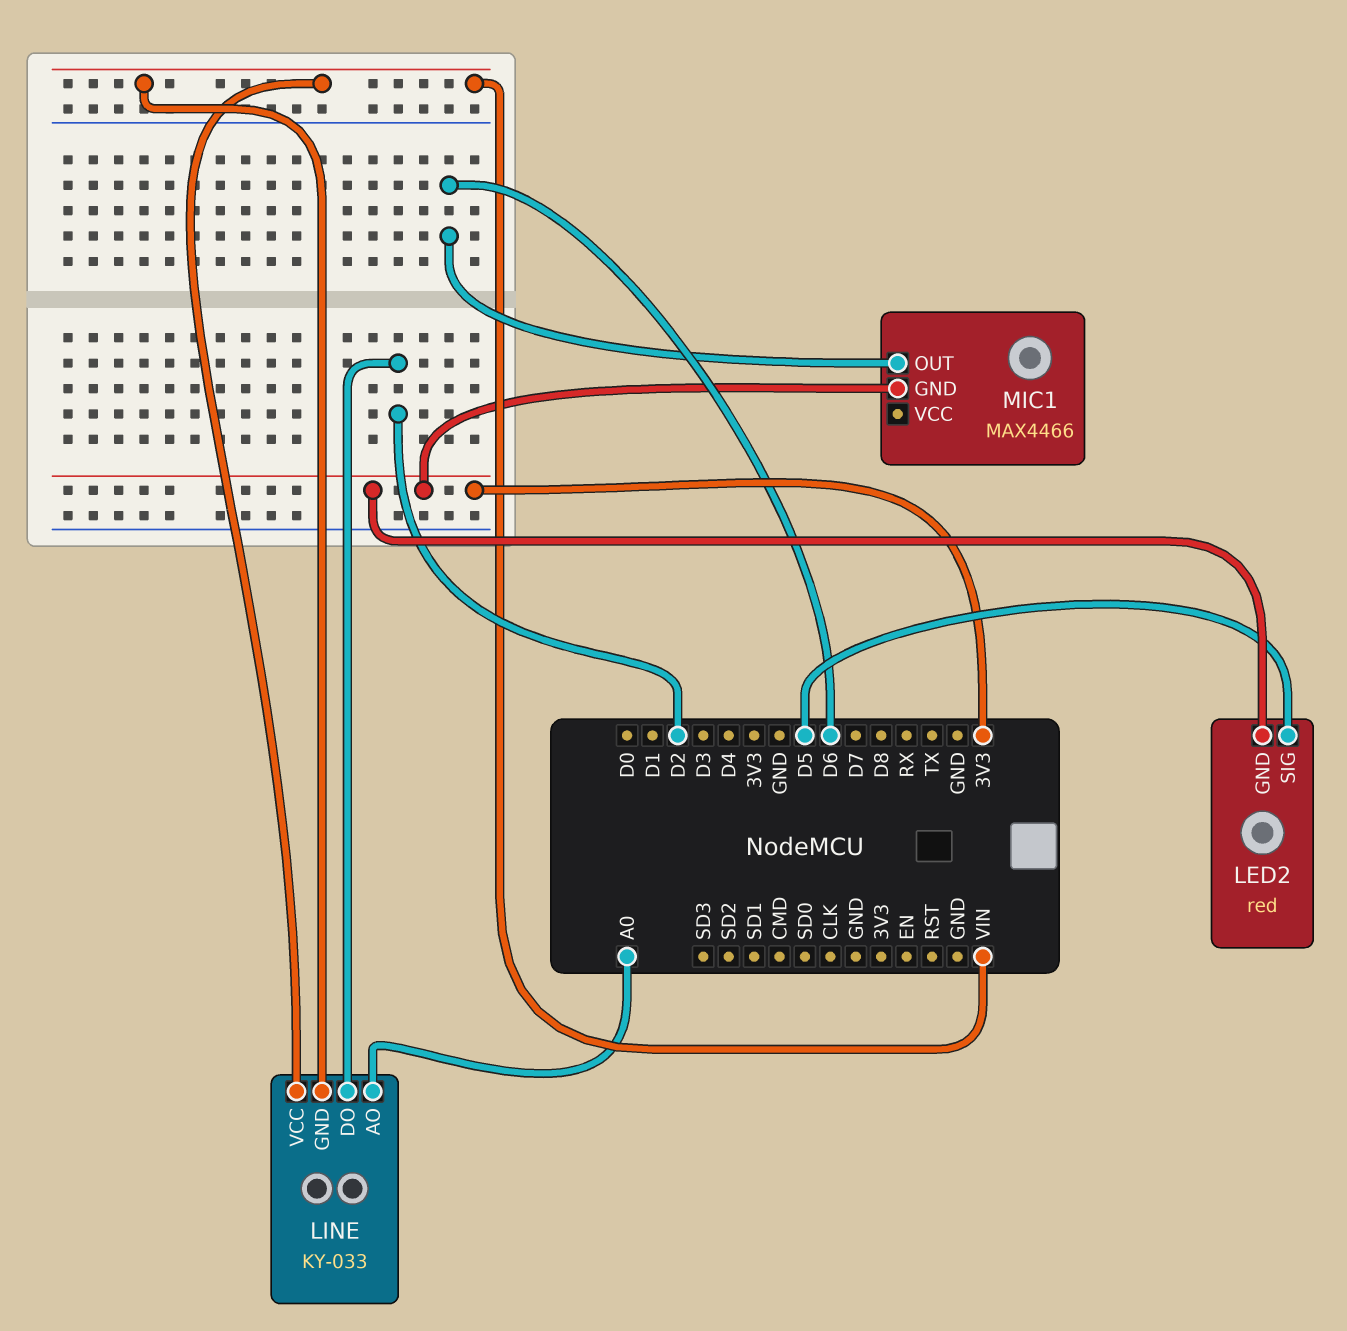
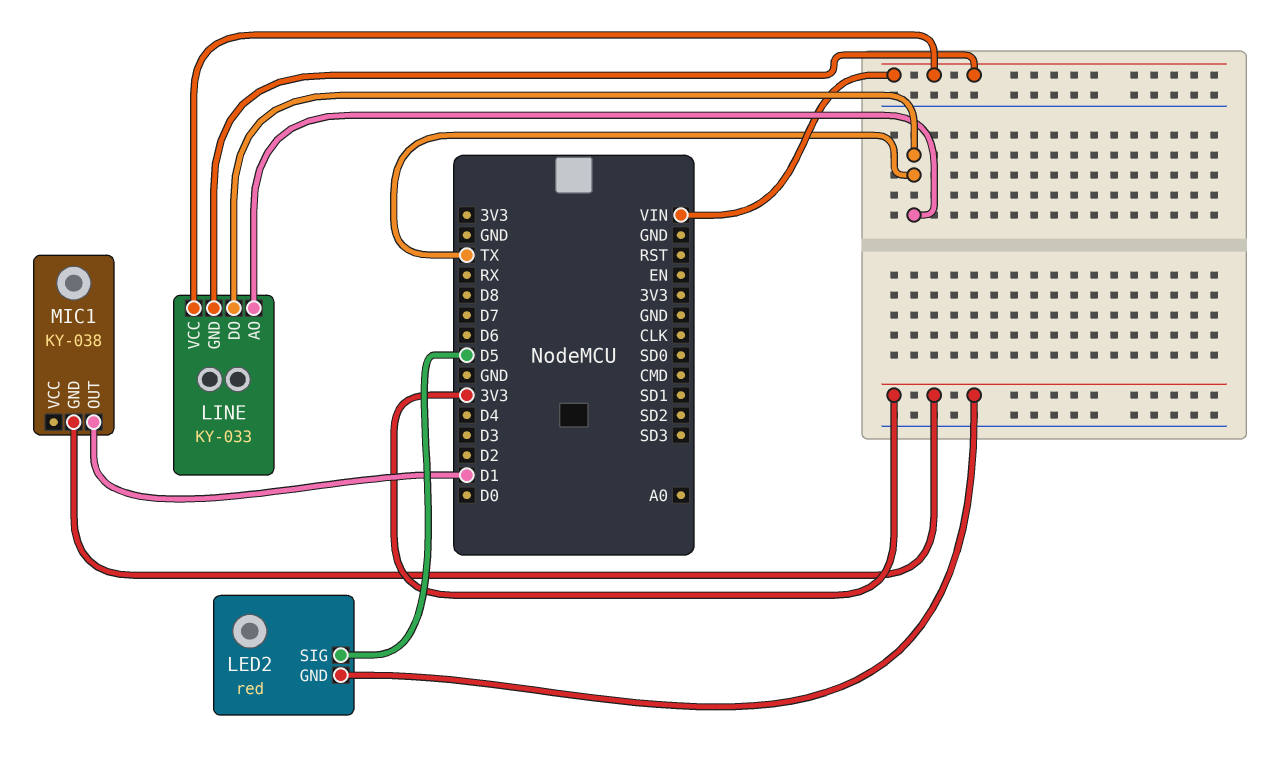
LINE pin AO: A0 -> TX
LINE pin DO: D2 -> TX
MIC1: MAX4466 -> KY-038
MIC1 pin OUT: D6 -> D1

